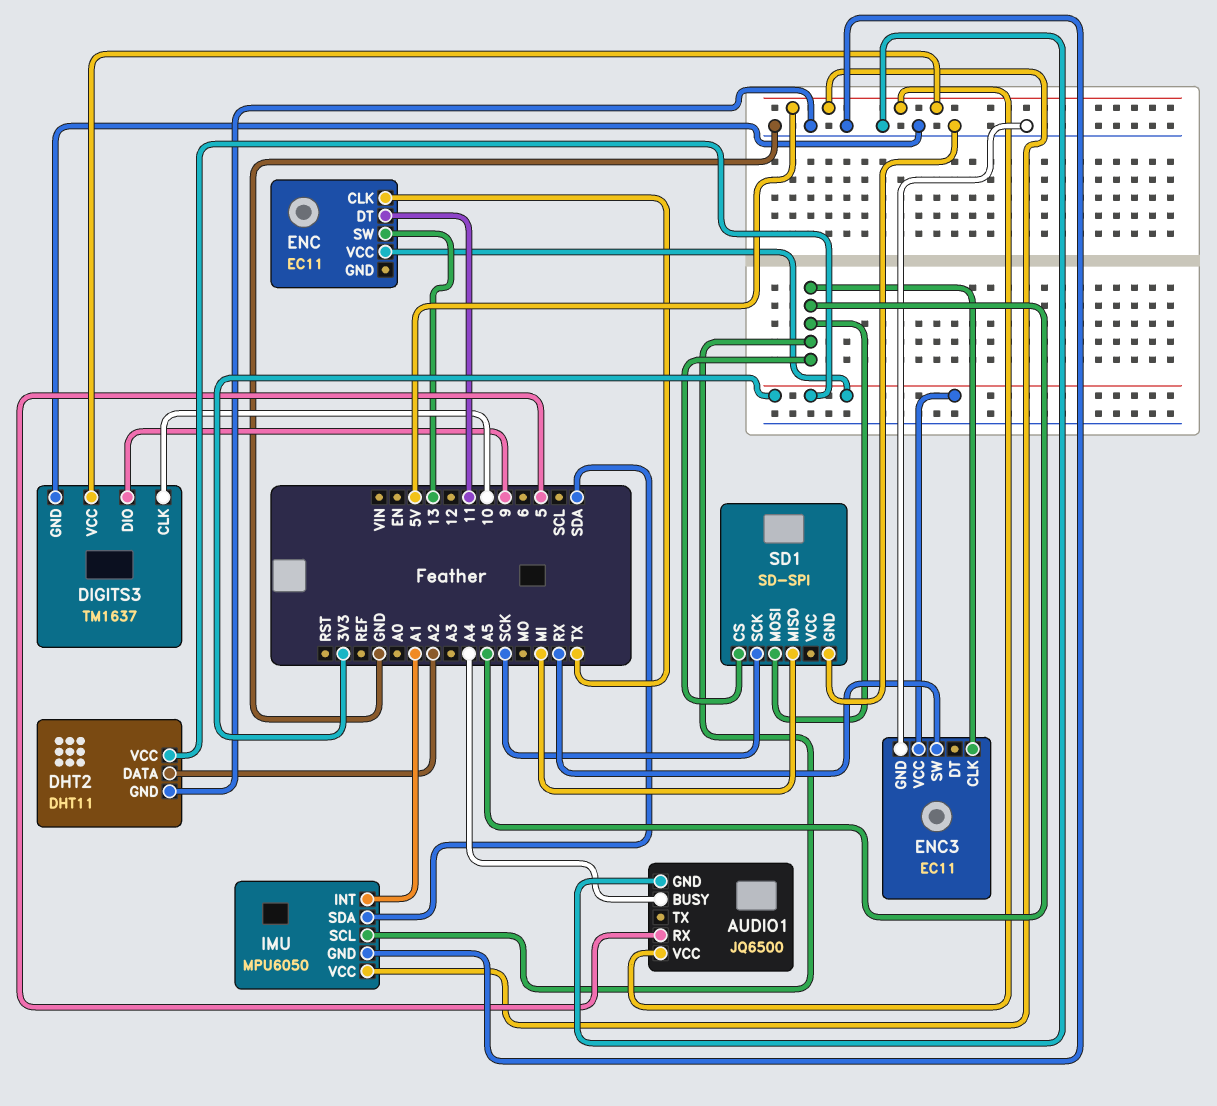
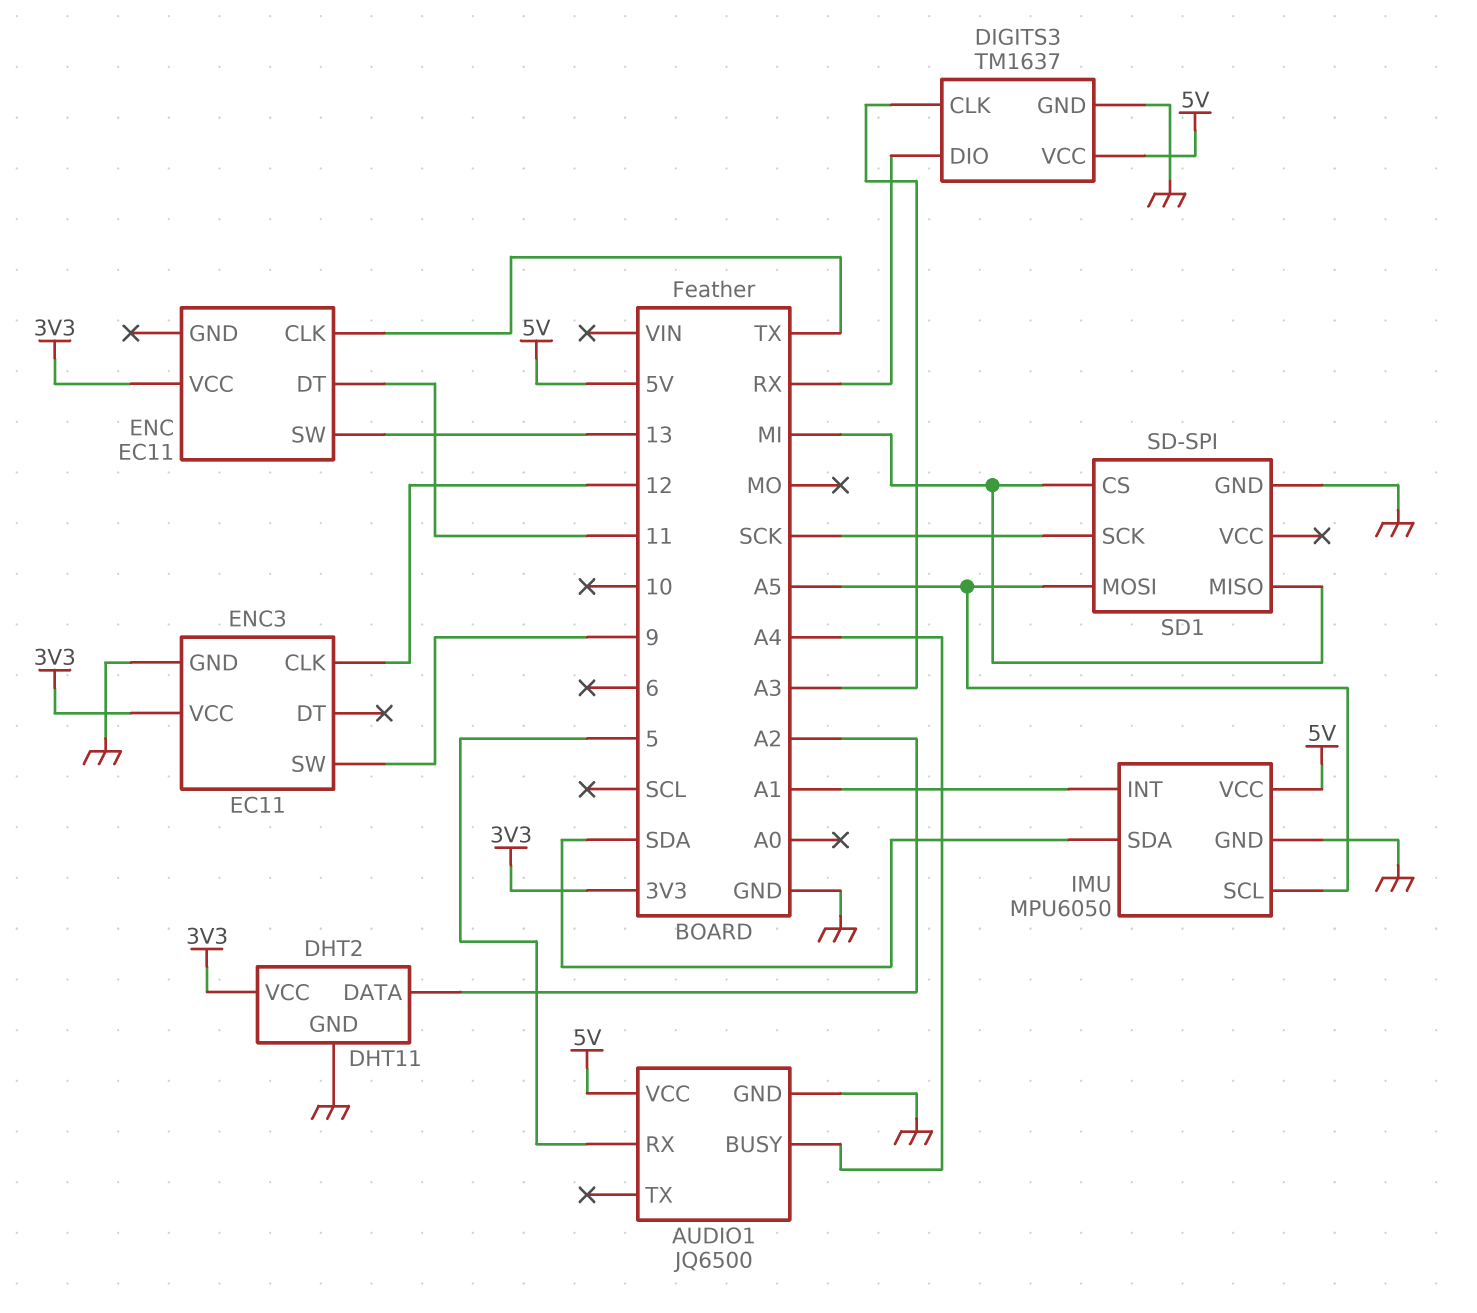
DIGITS3 pin CLK: 10 -> A3
DIGITS3 pin DIO: 9 -> RX
ENC3 pin CLK: A5 -> 12
ENC3 pin SW: RX -> 9
SD1 pin CS: A5 -> MI

